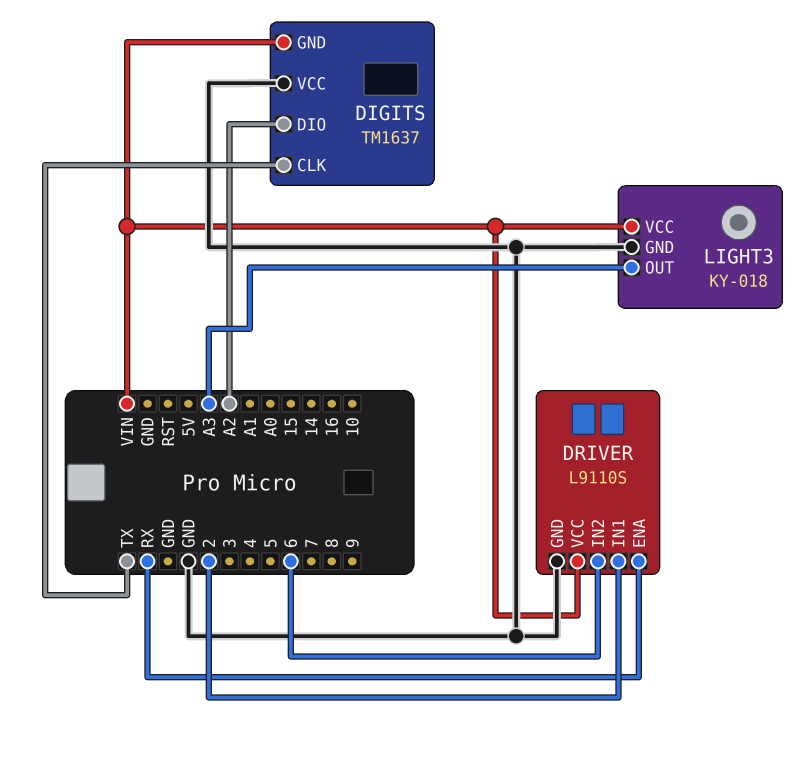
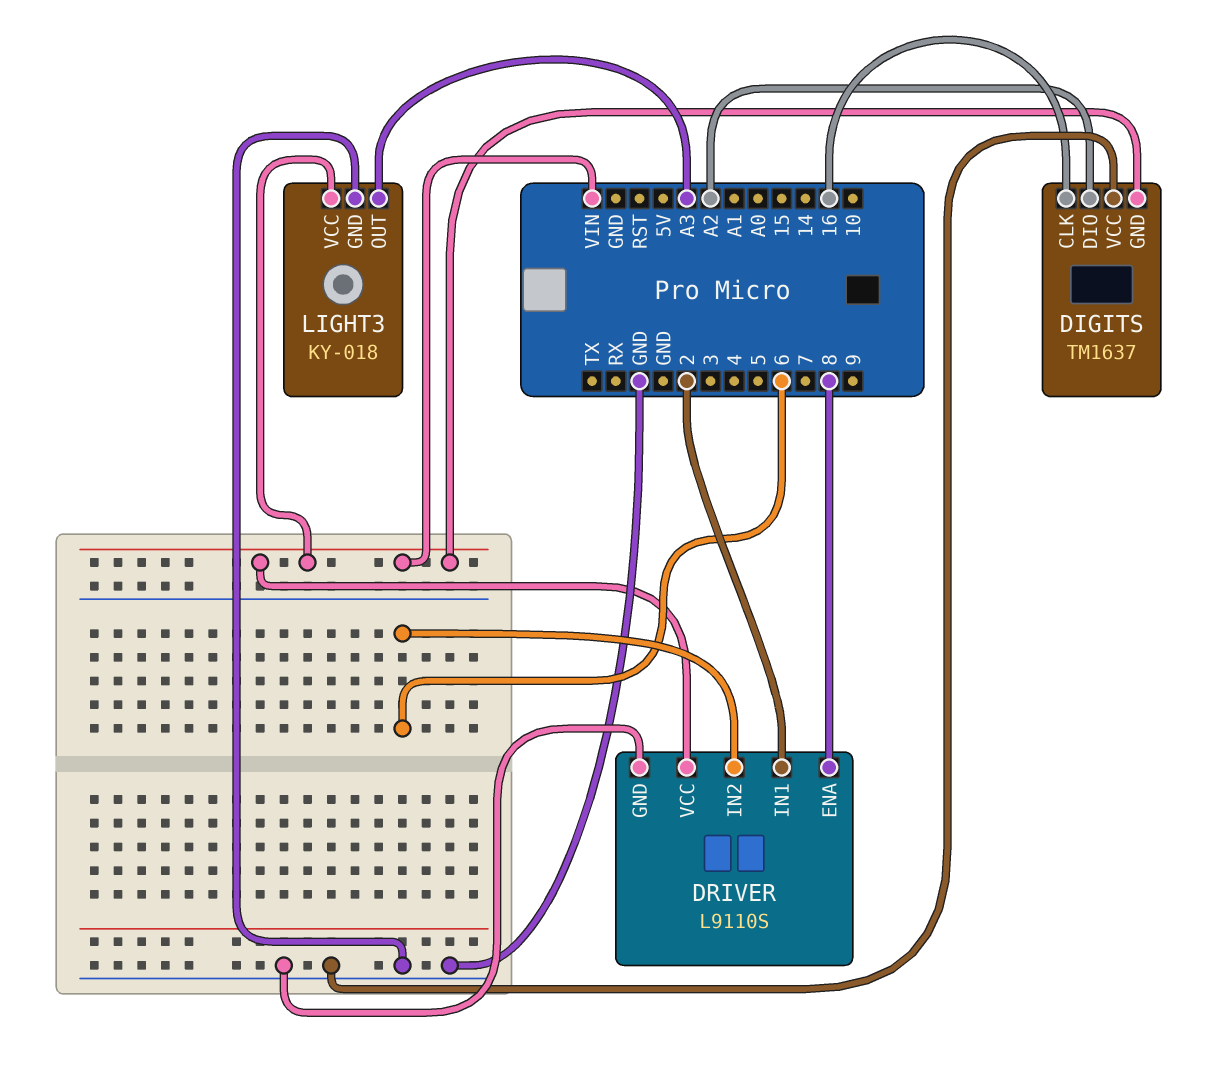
DIGITS pin CLK: TX -> 16
DRIVER pin ENA: RX -> 8

